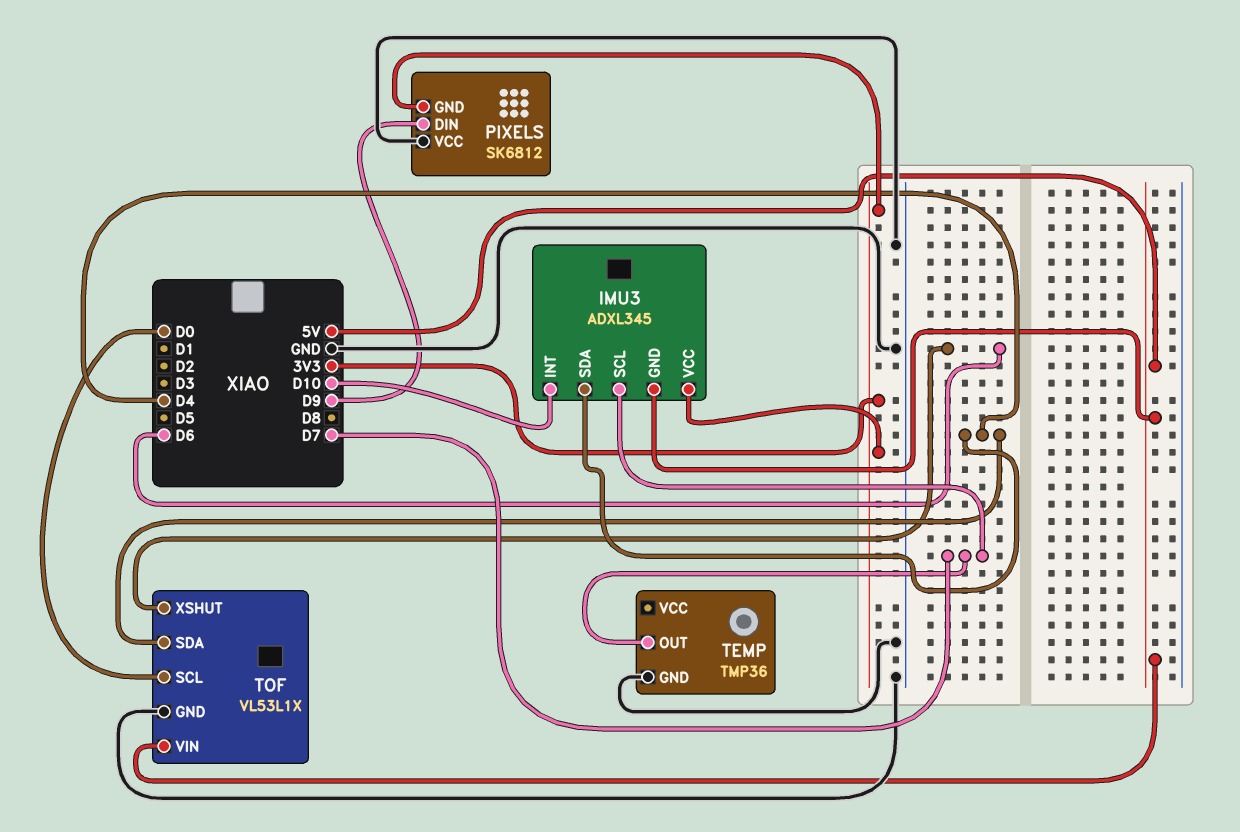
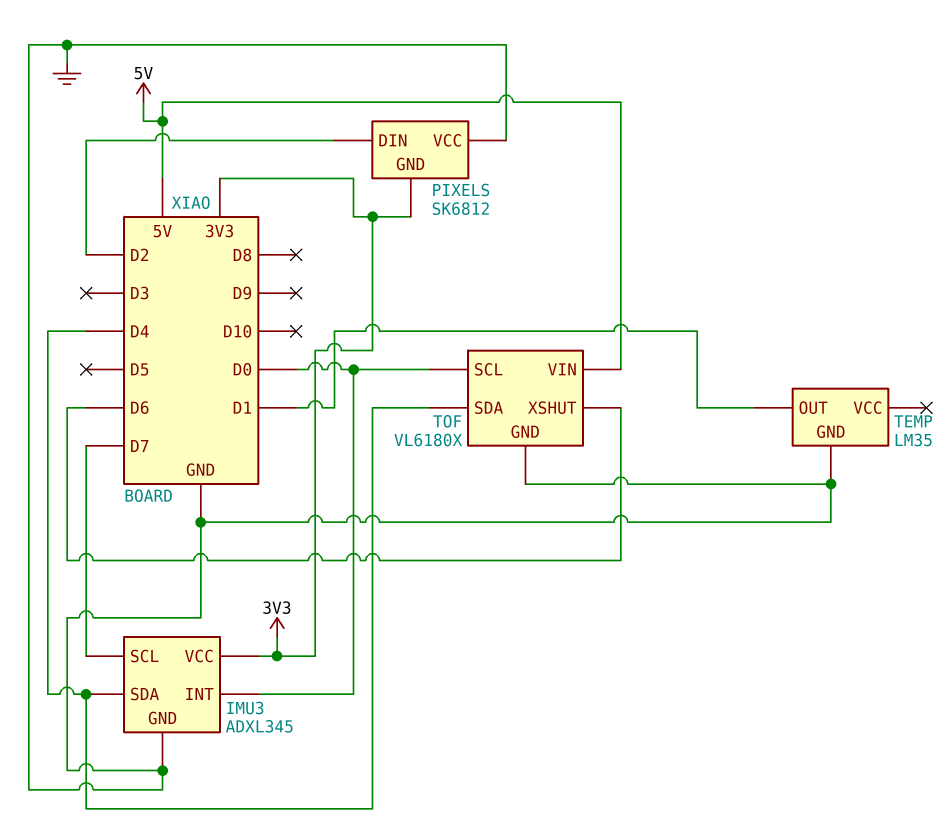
IMU3 pin GND: 5V -> GND
IMU3 pin INT: D10 -> D0
PIXELS pin DIN: D9 -> D2
TEMP: TMP36 -> LM35
TEMP pin OUT: D7 -> D1
TOF: VL53L1X -> VL6180X

